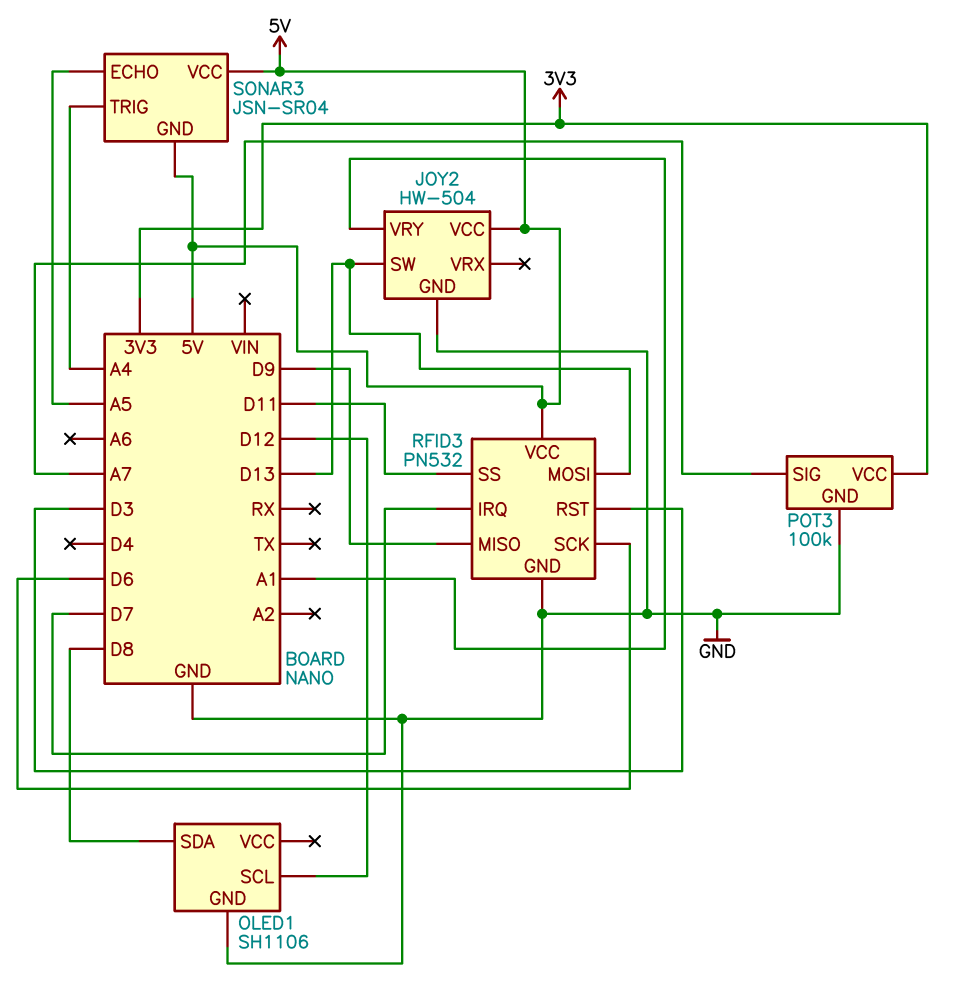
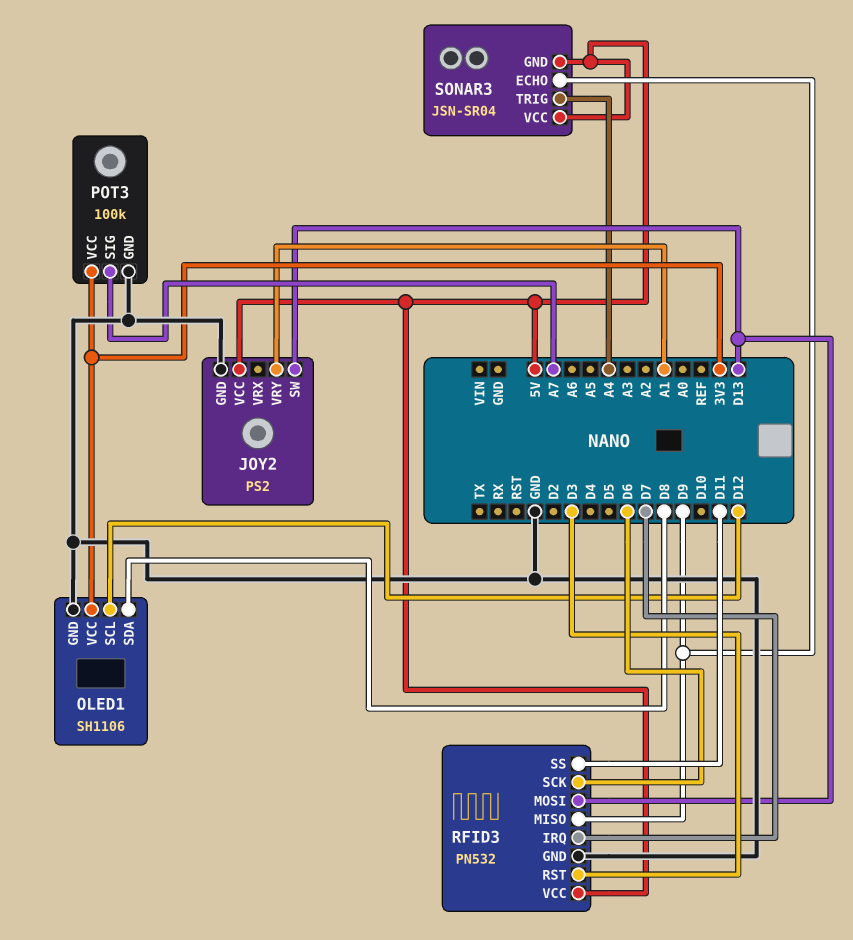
JOY2: HW-504 -> PS2
OLED1 pin VCC: none -> 3V3
SONAR3 pin ECHO: A5 -> D9

